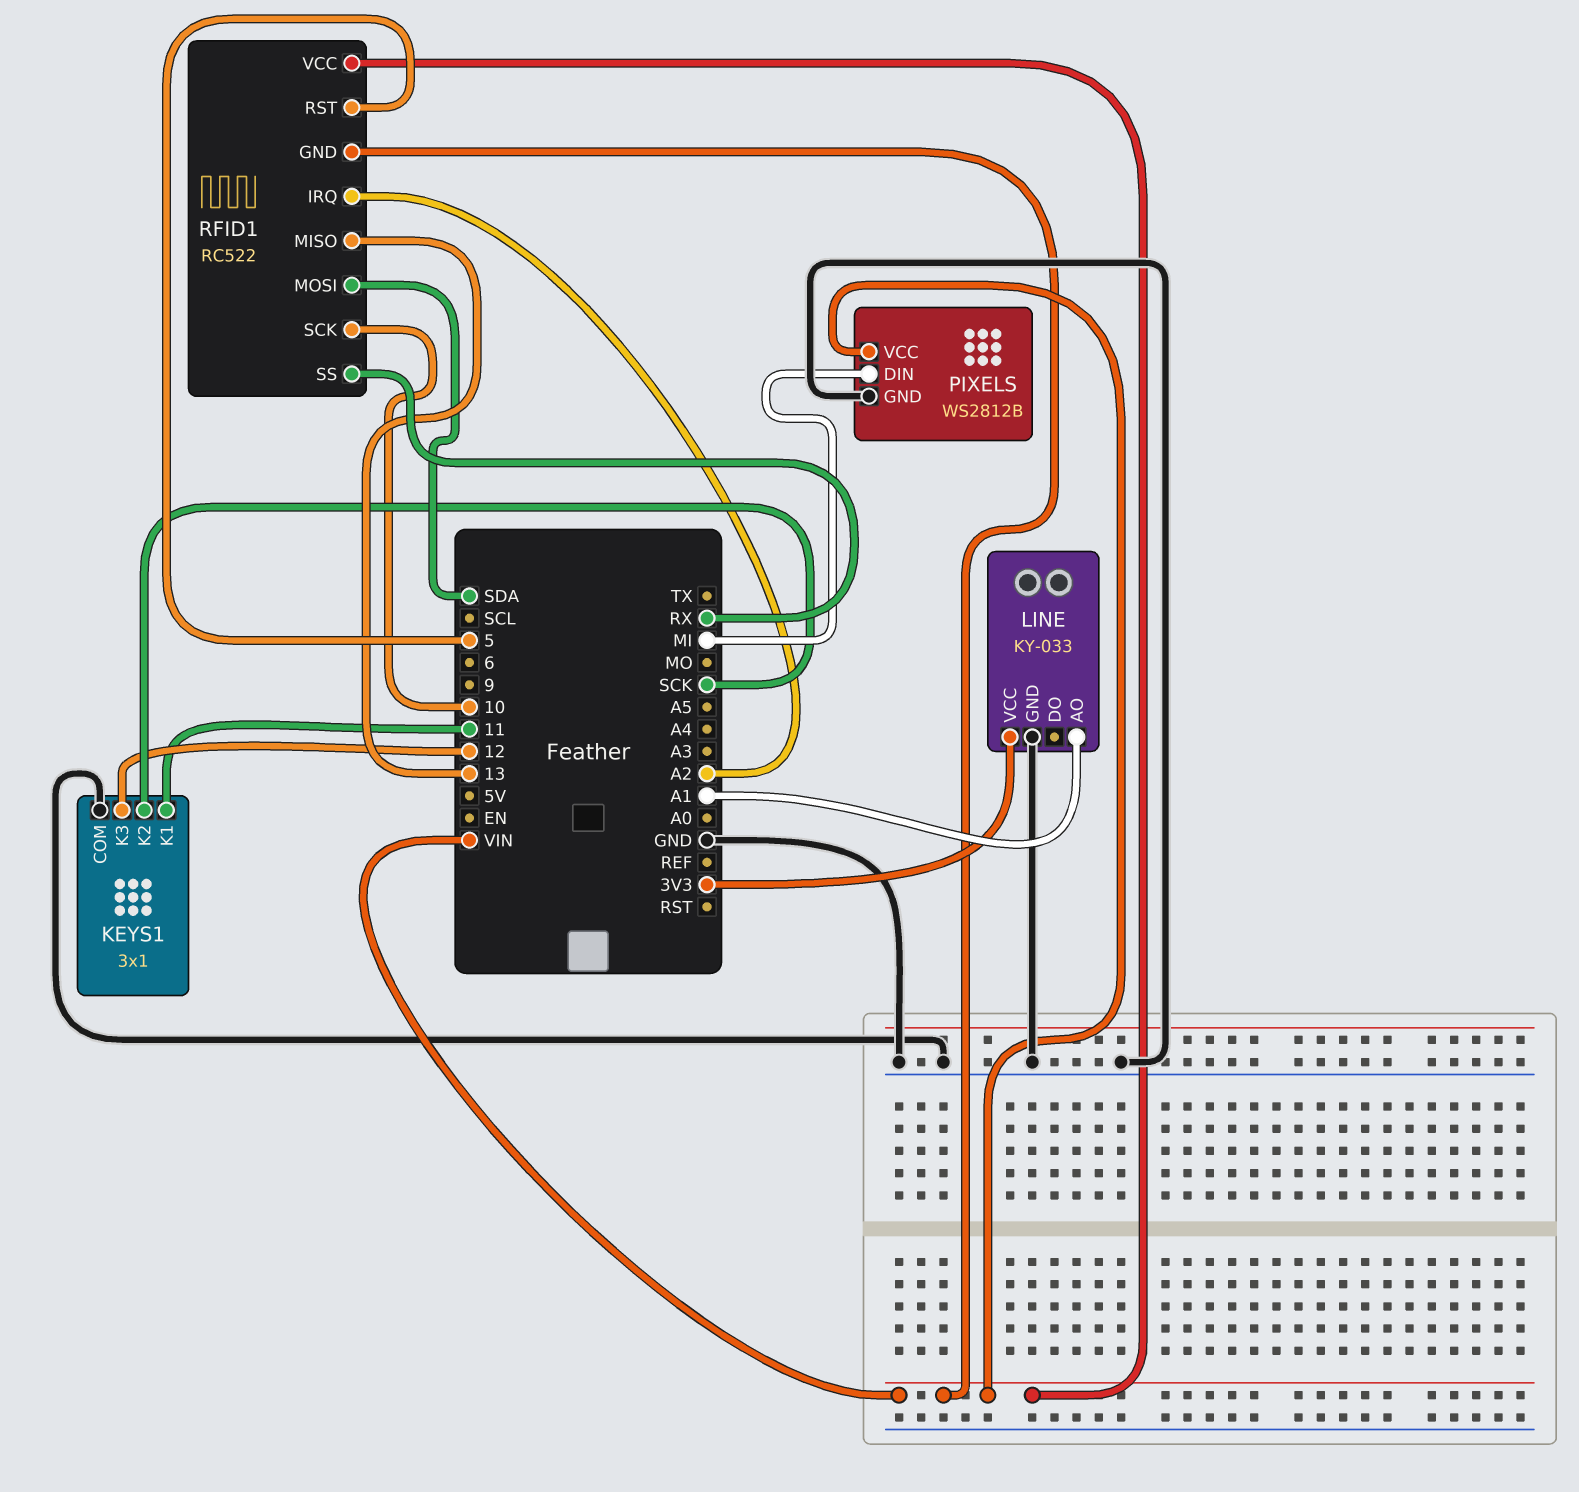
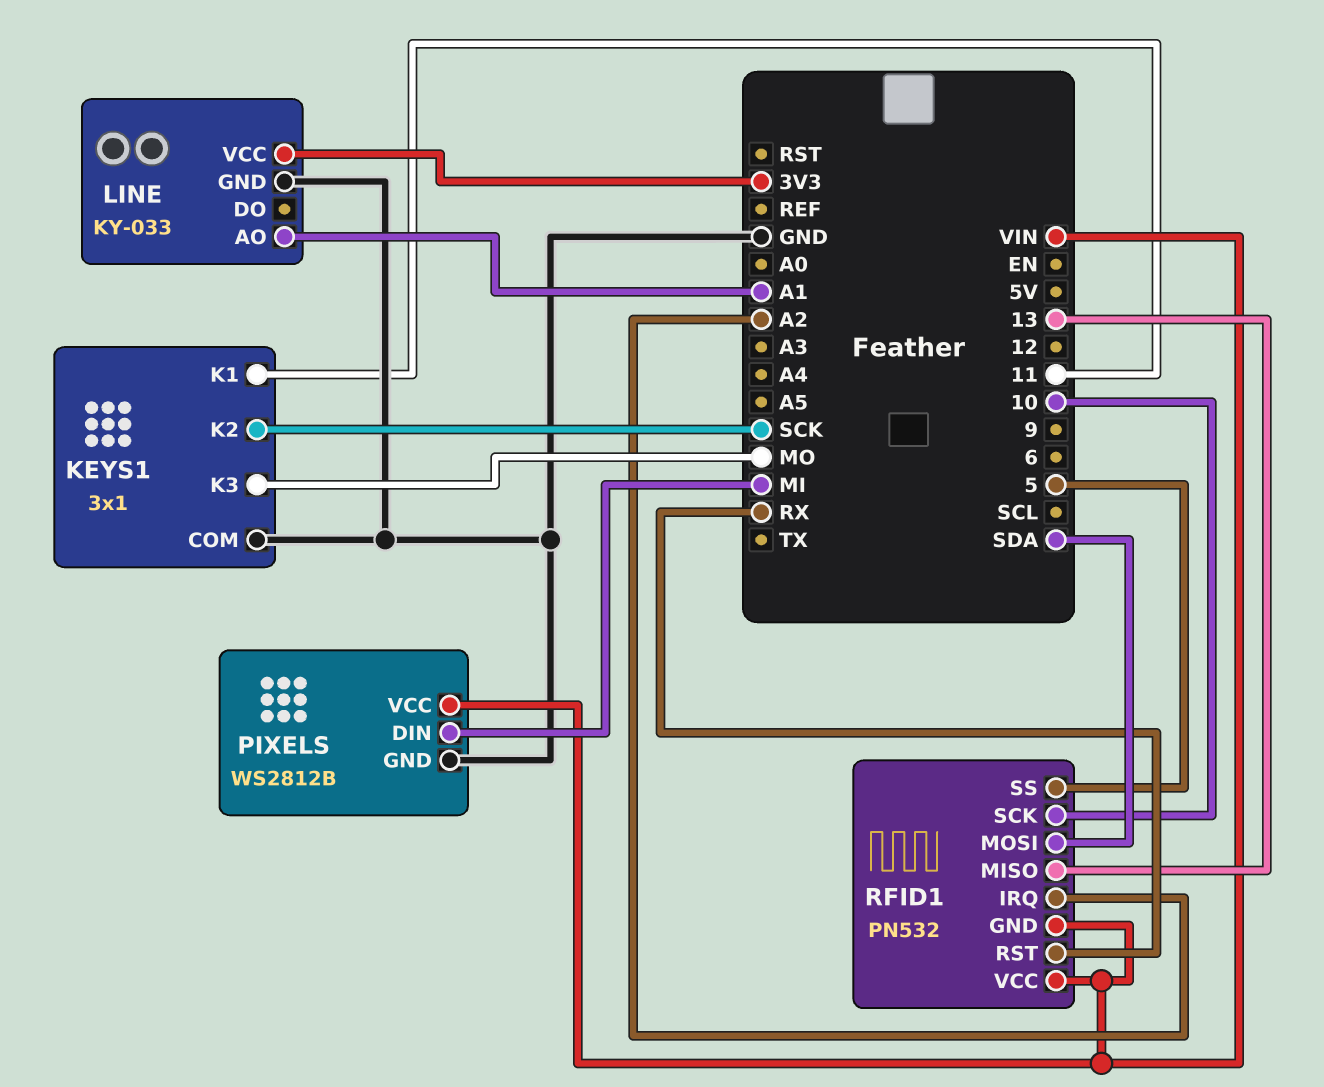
KEYS1 pin K3: 12 -> MO
RFID1: RC522 -> PN532
RFID1 pin RST: 5 -> RX
RFID1 pin SS: RX -> 5

